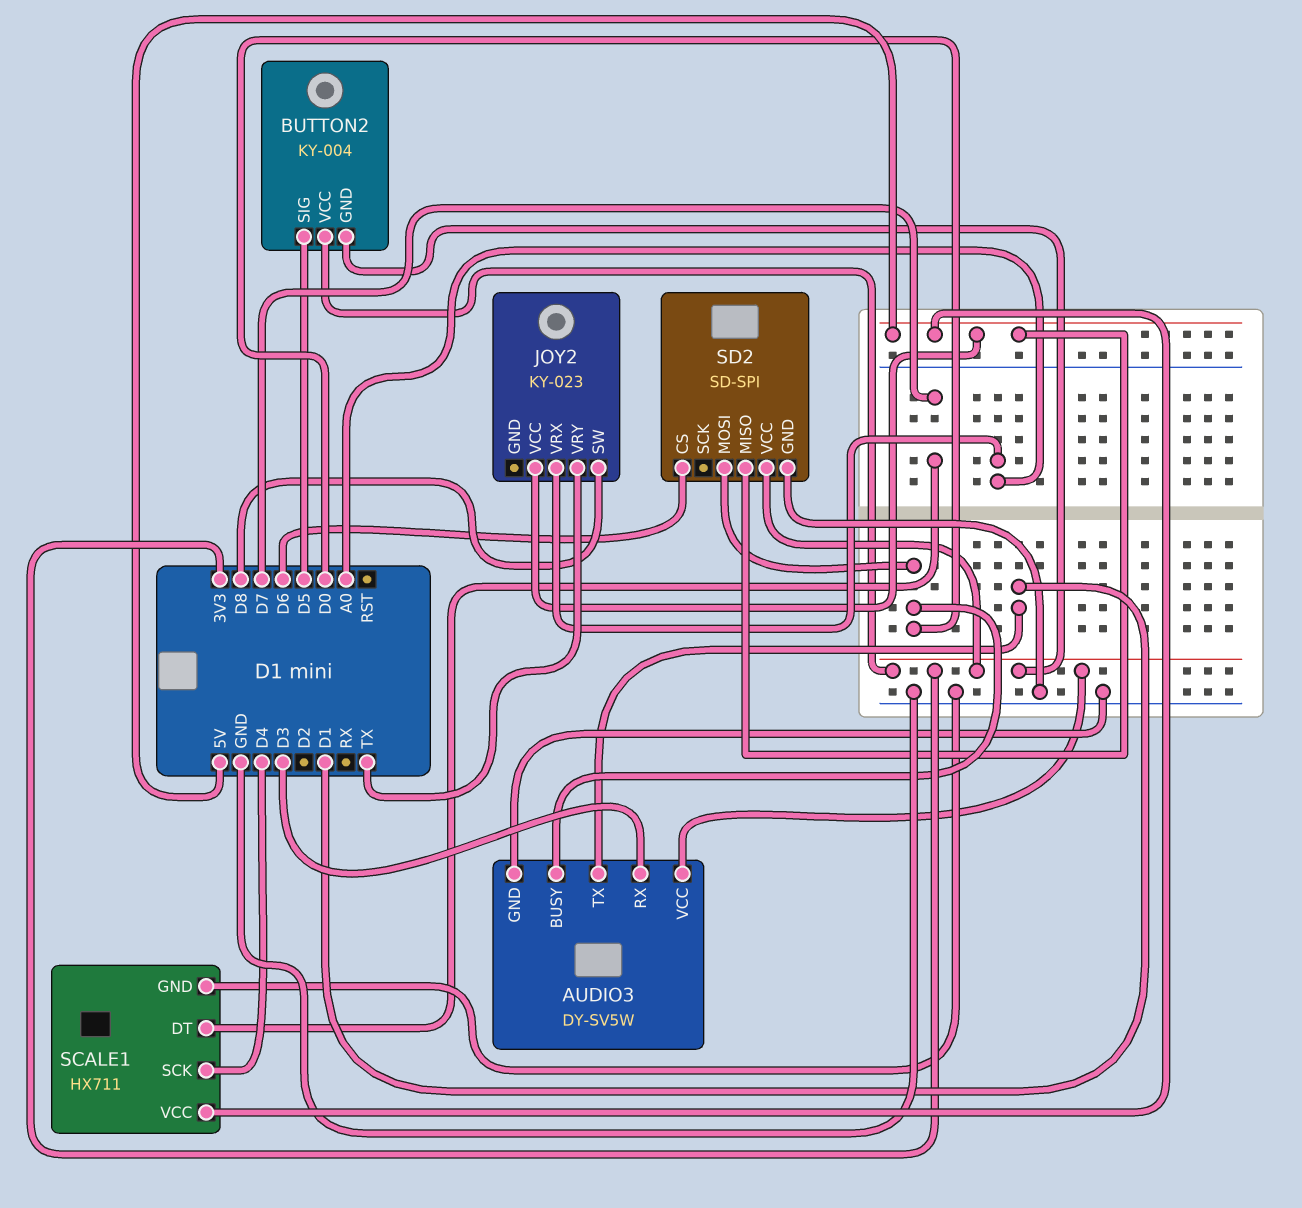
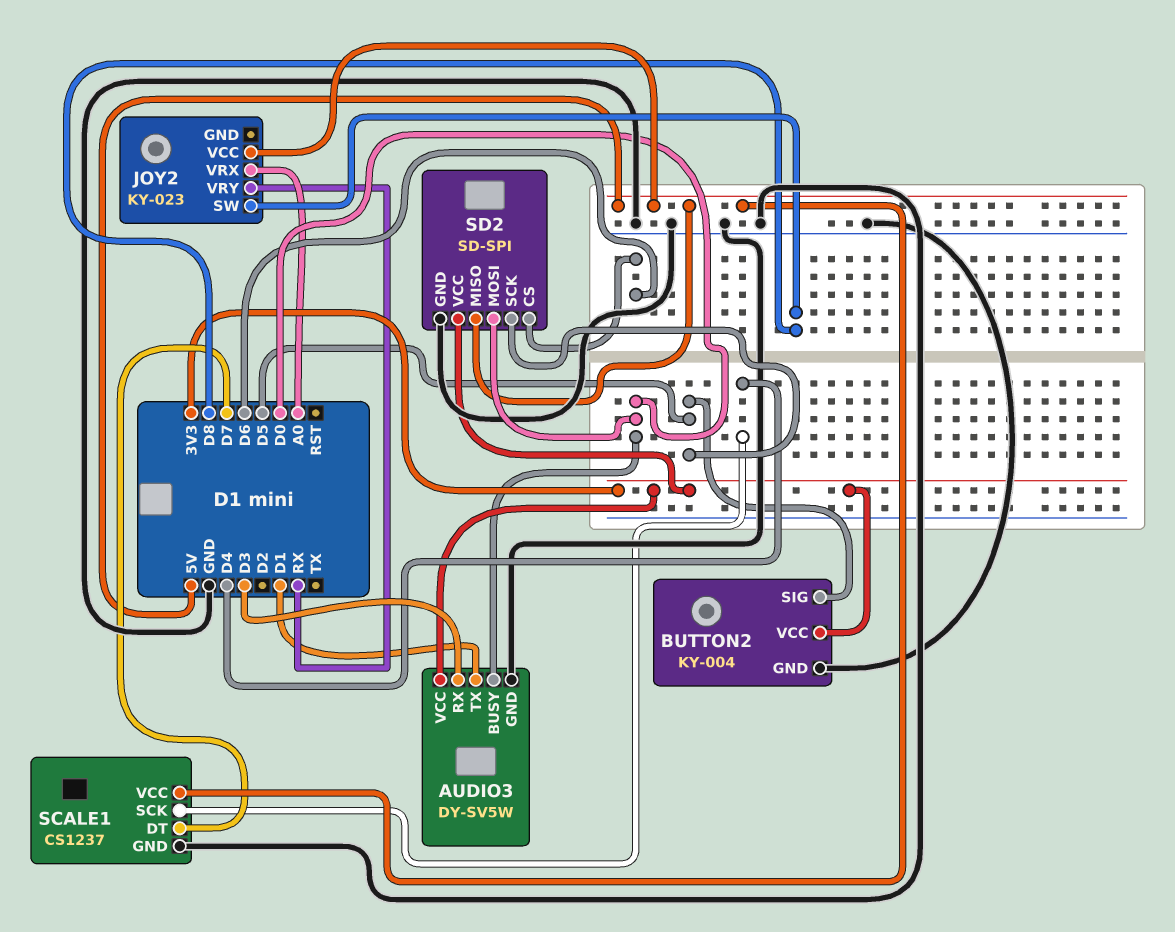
BUTTON2 pin GND: 3V3 -> GND
JOY2 pin VRY: TX -> RX
SCALE1: HX711 -> CS1237
SD2 pin SCK: none -> D5

